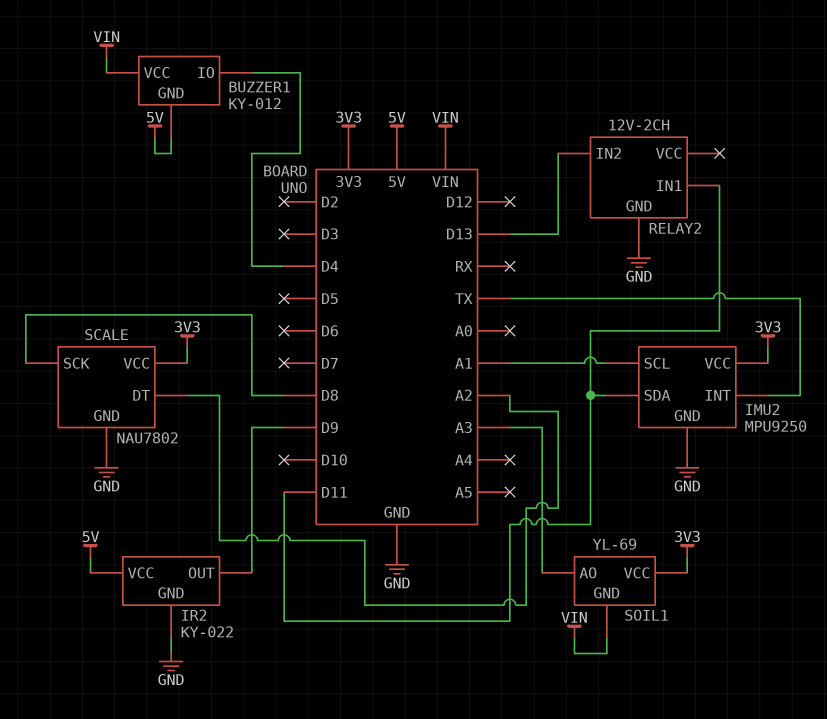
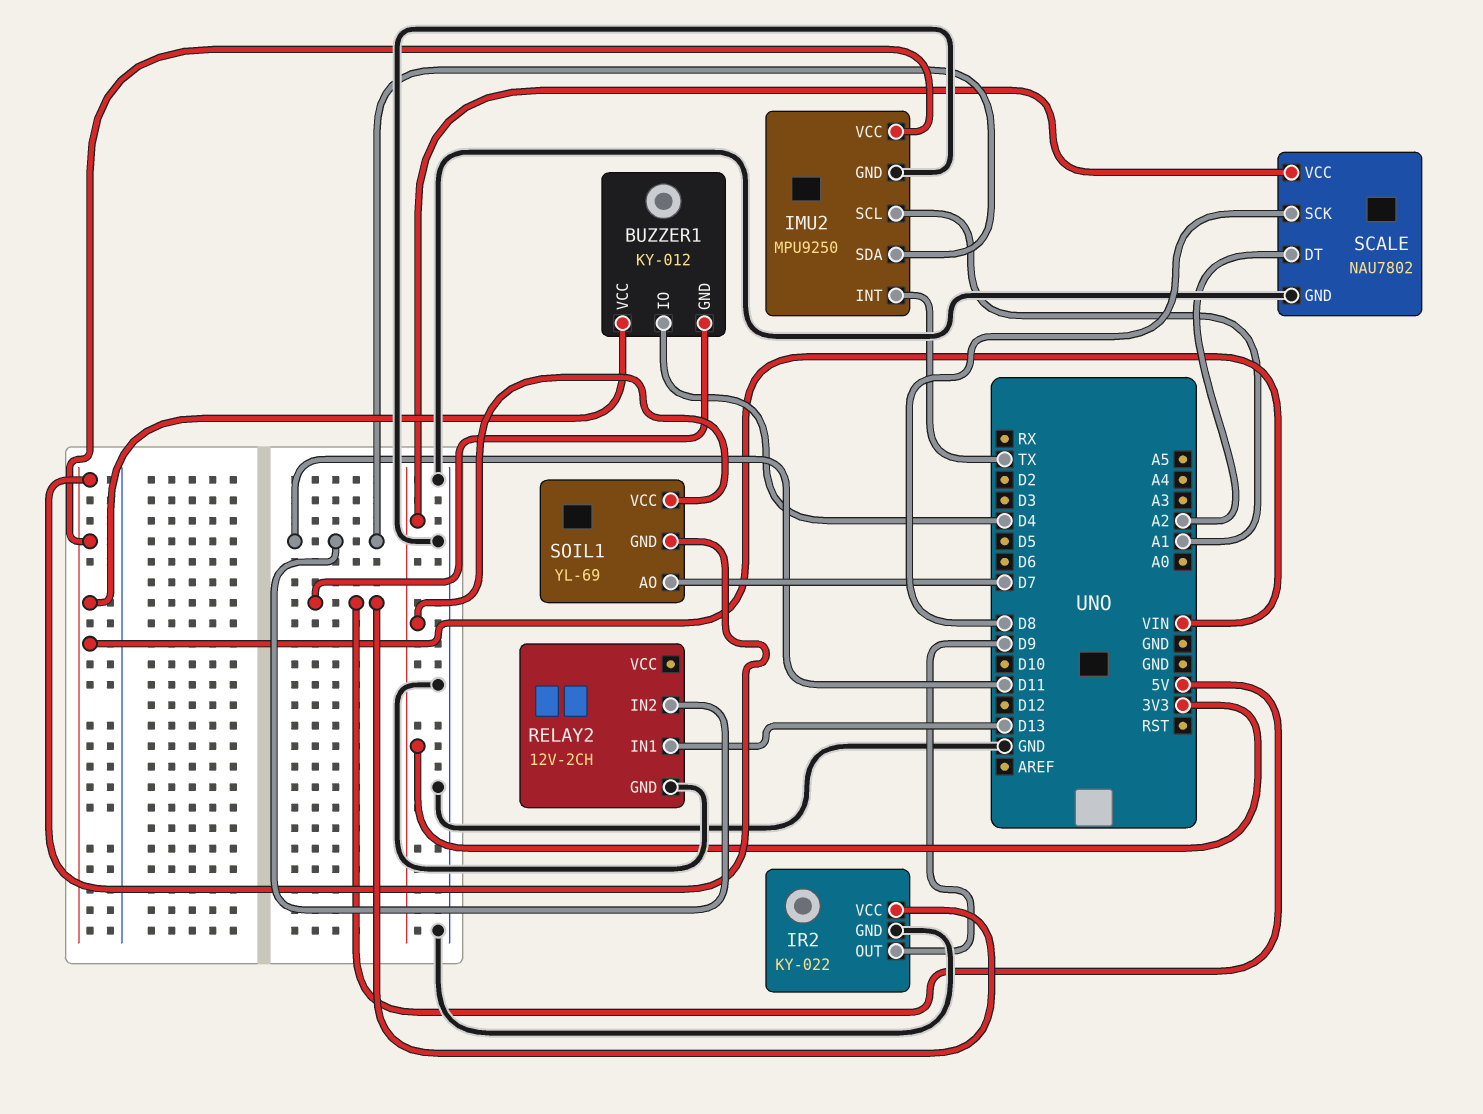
IMU2 pin VCC: 3V3 -> VIN
RELAY2 pin IN1: D11 -> D13
RELAY2 pin IN2: D13 -> D11
SOIL1 pin AO: A3 -> D7

